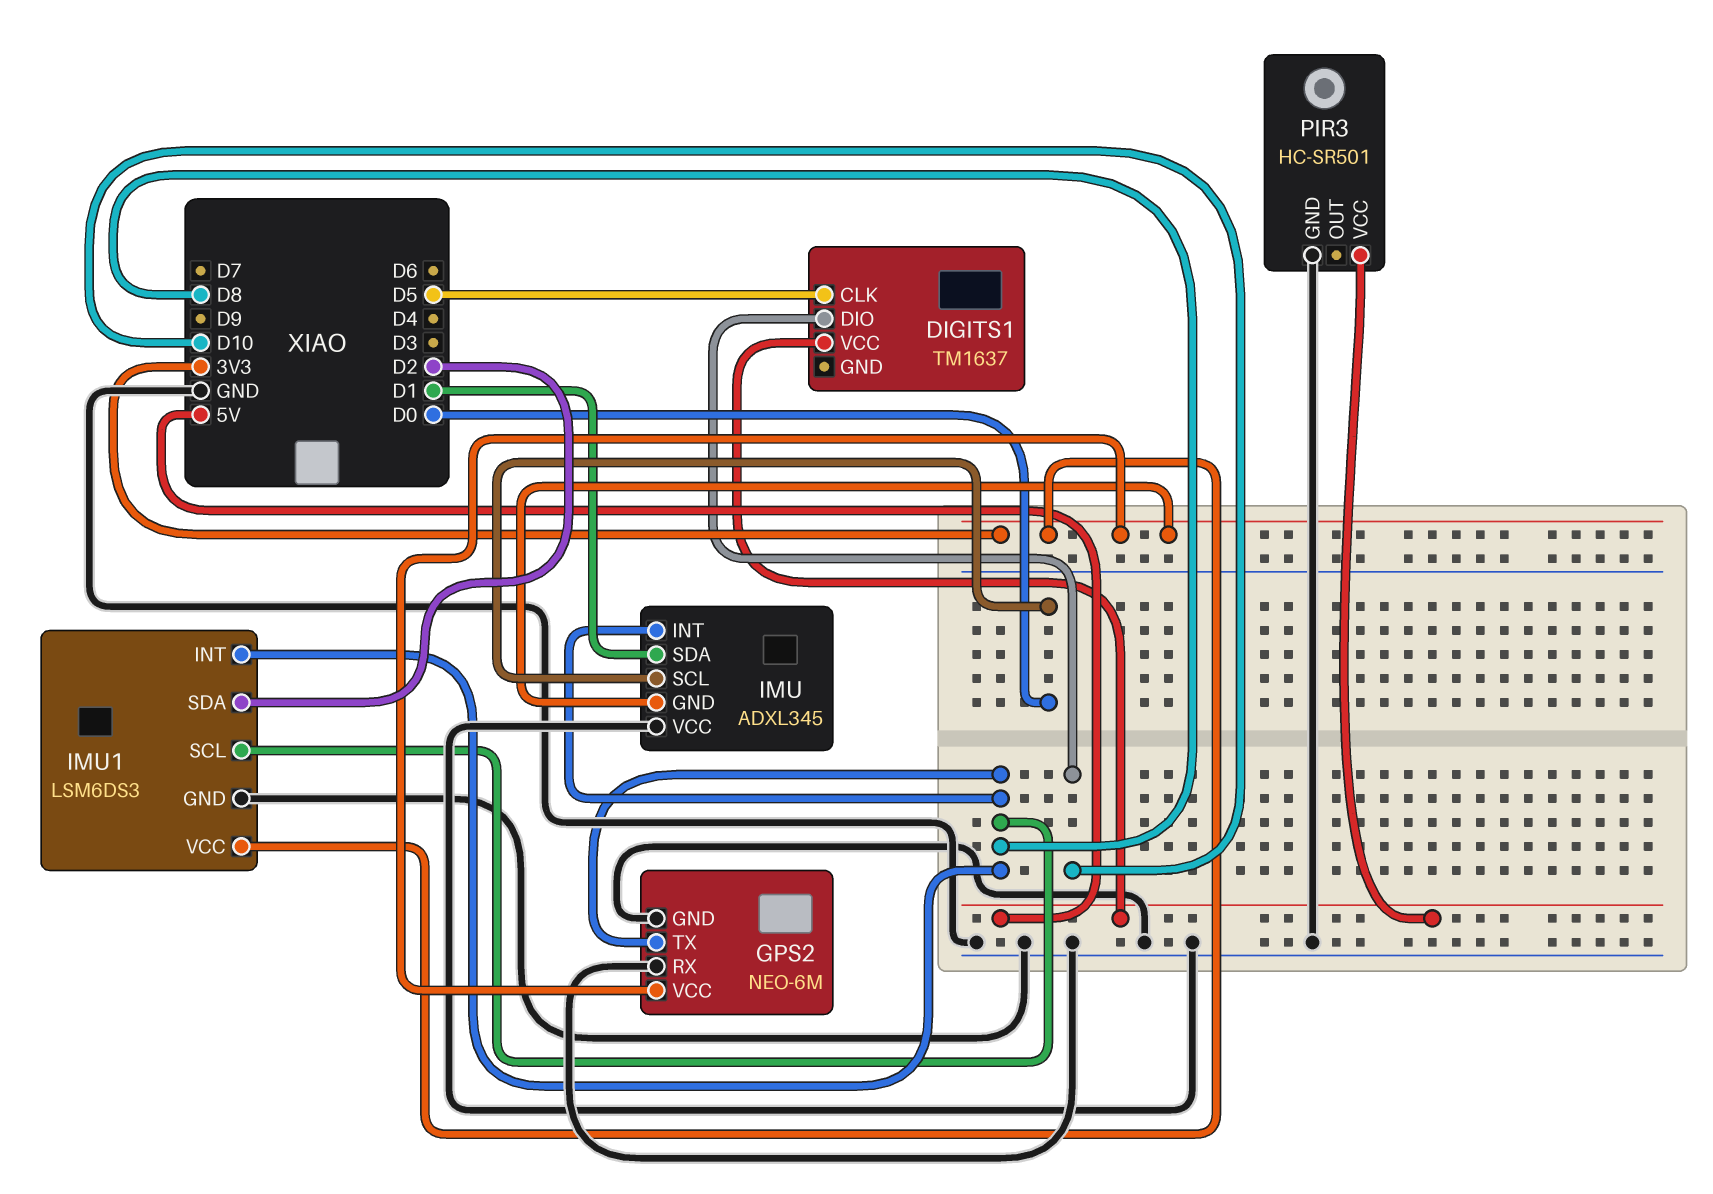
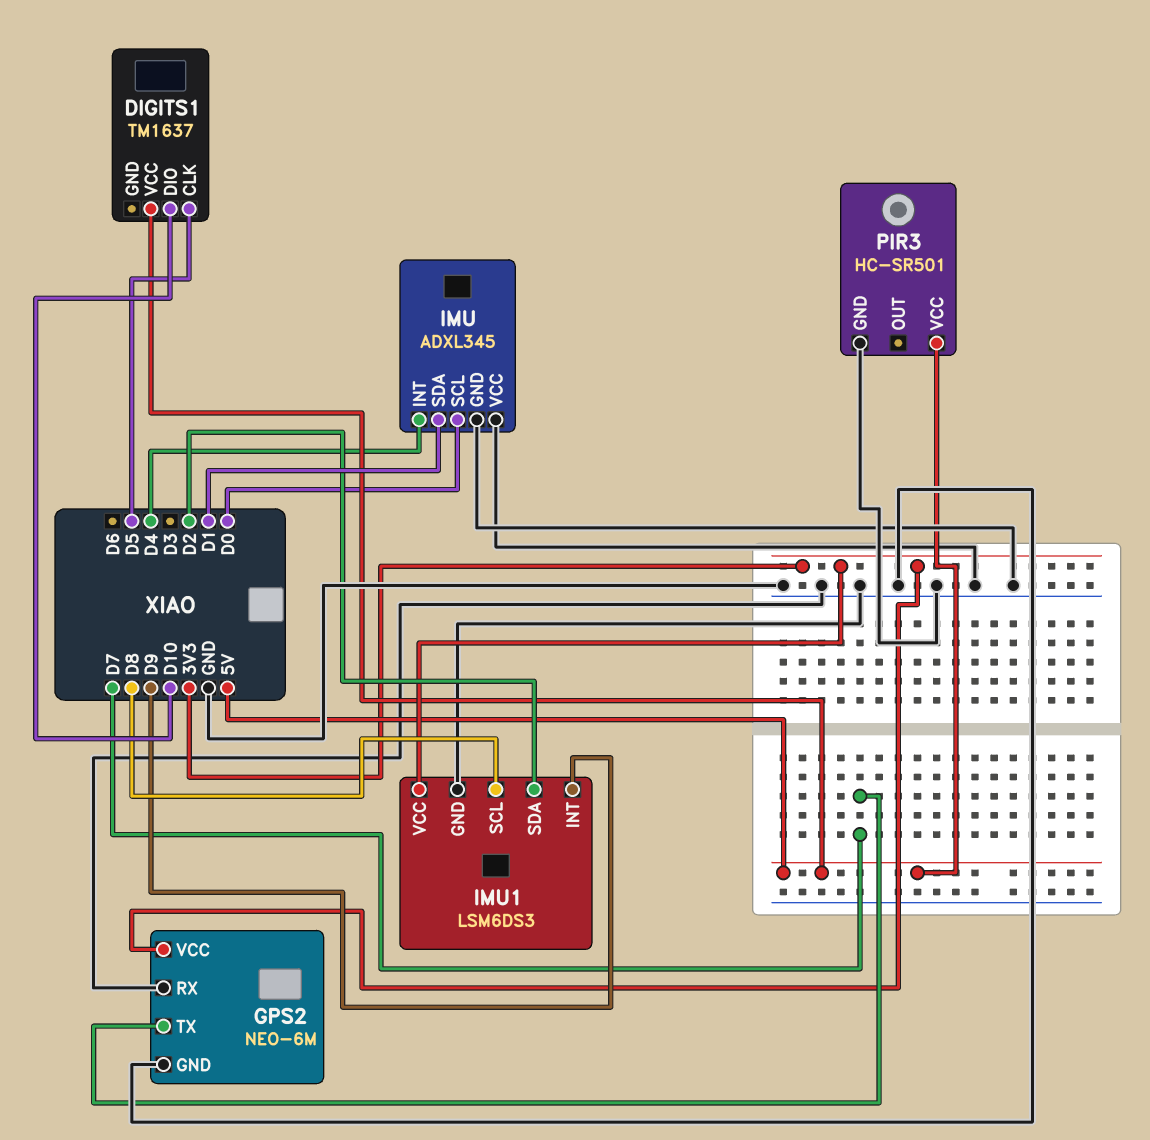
GPS2 pin TX: D8 -> D7
IMU pin GND: 3V3 -> GND
IMU pin INT: D8 -> D4
IMU1 pin INT: D8 -> D9

